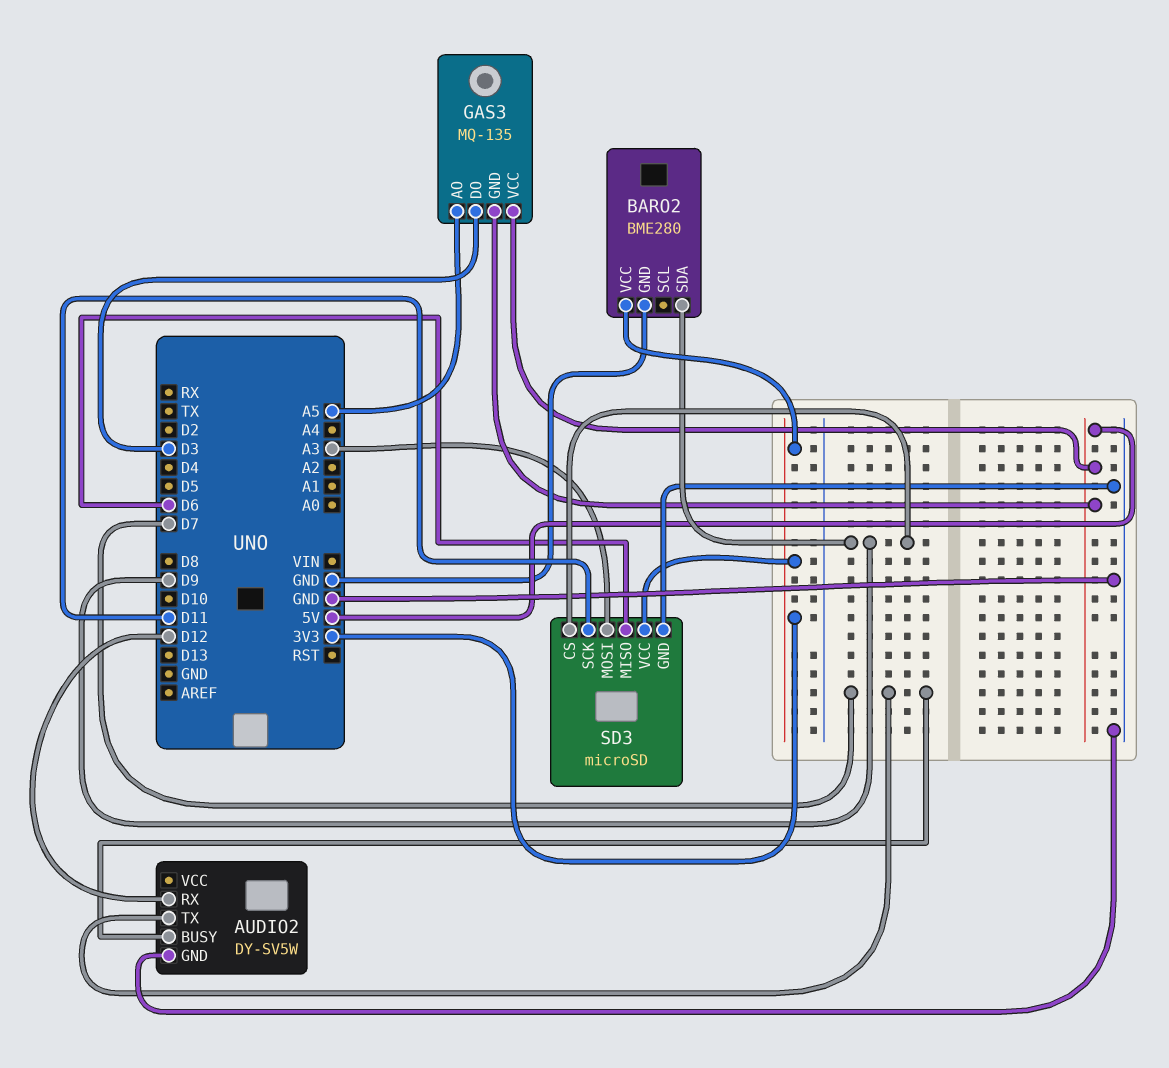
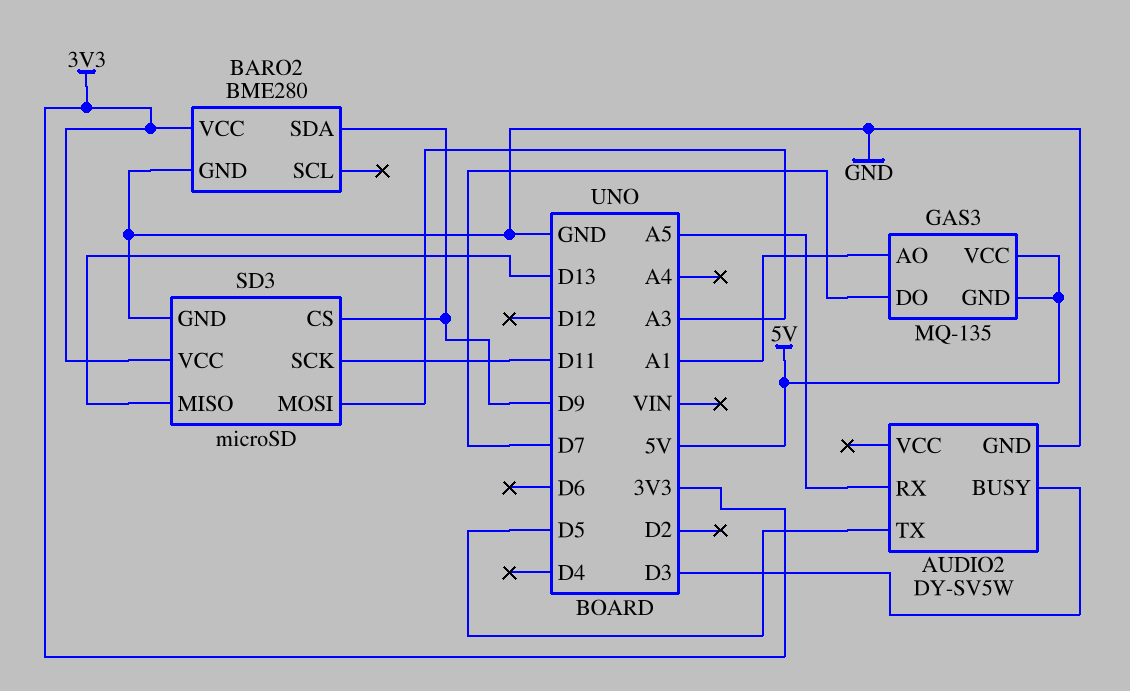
AUDIO2 pin BUSY: D7 -> D3
AUDIO2 pin RX: D12 -> A5
AUDIO2 pin TX: D7 -> D5
GAS3 pin AO: A5 -> A1
GAS3 pin DO: D3 -> D7
SD3 pin MISO: D6 -> D13

